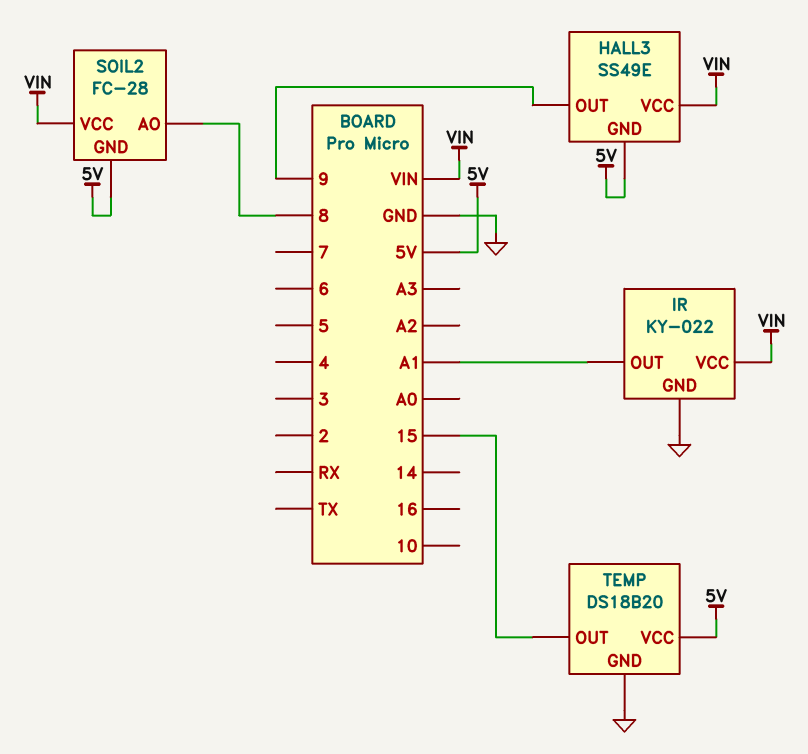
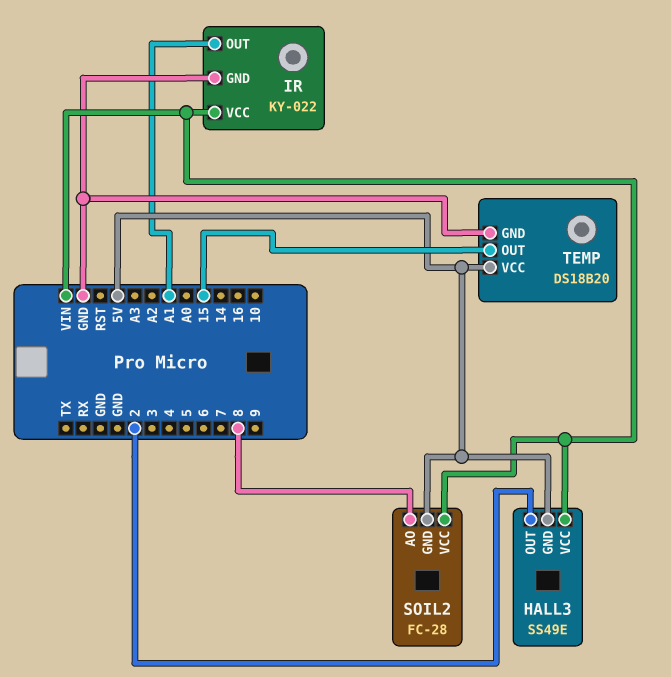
HALL3 pin OUT: 9 -> 2

